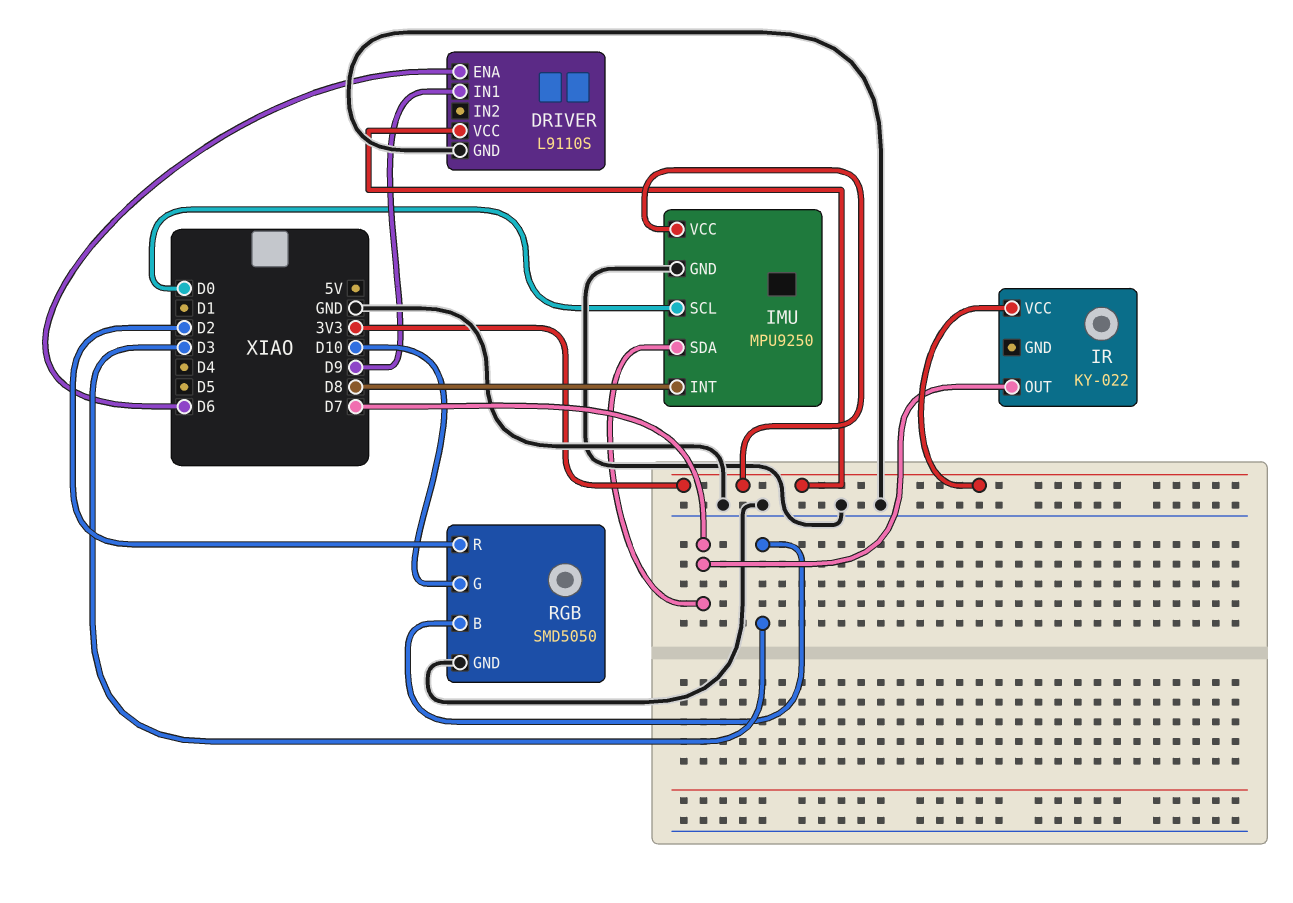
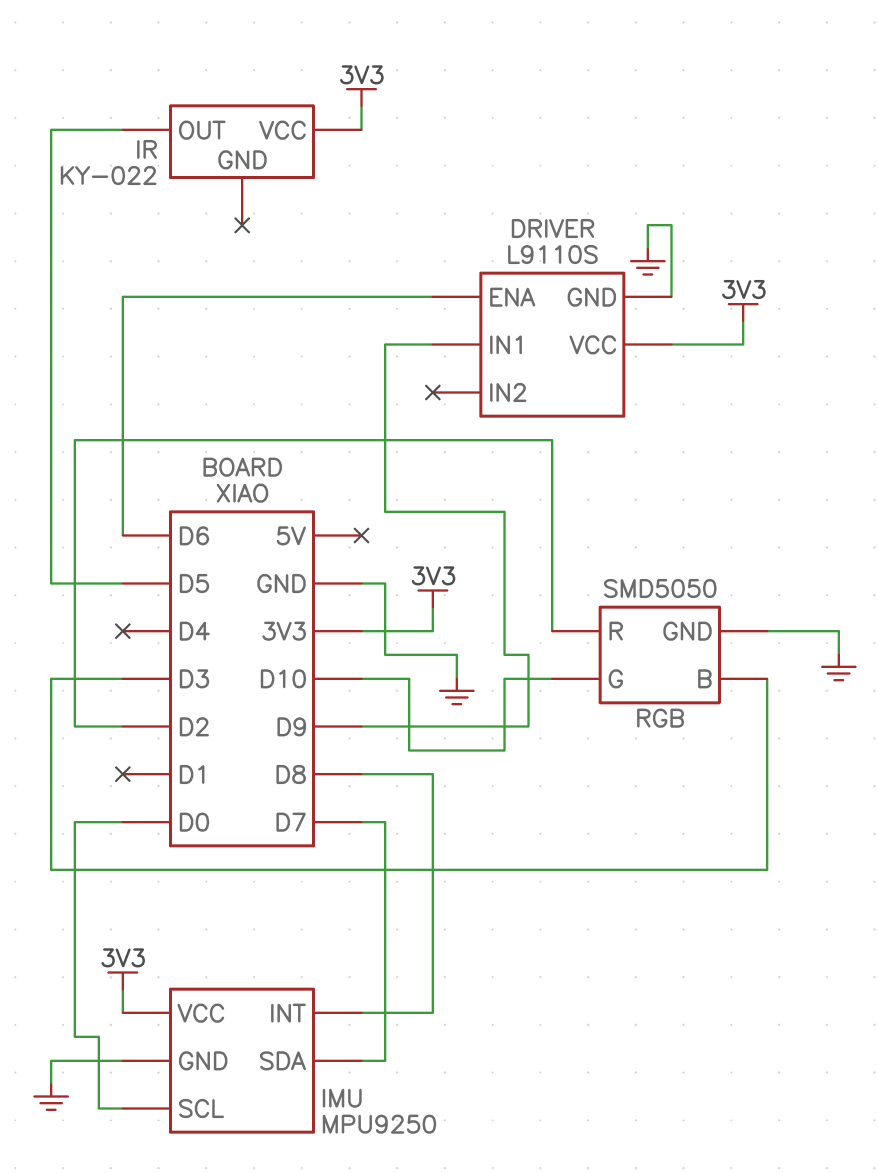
IR pin OUT: D7 -> D5

